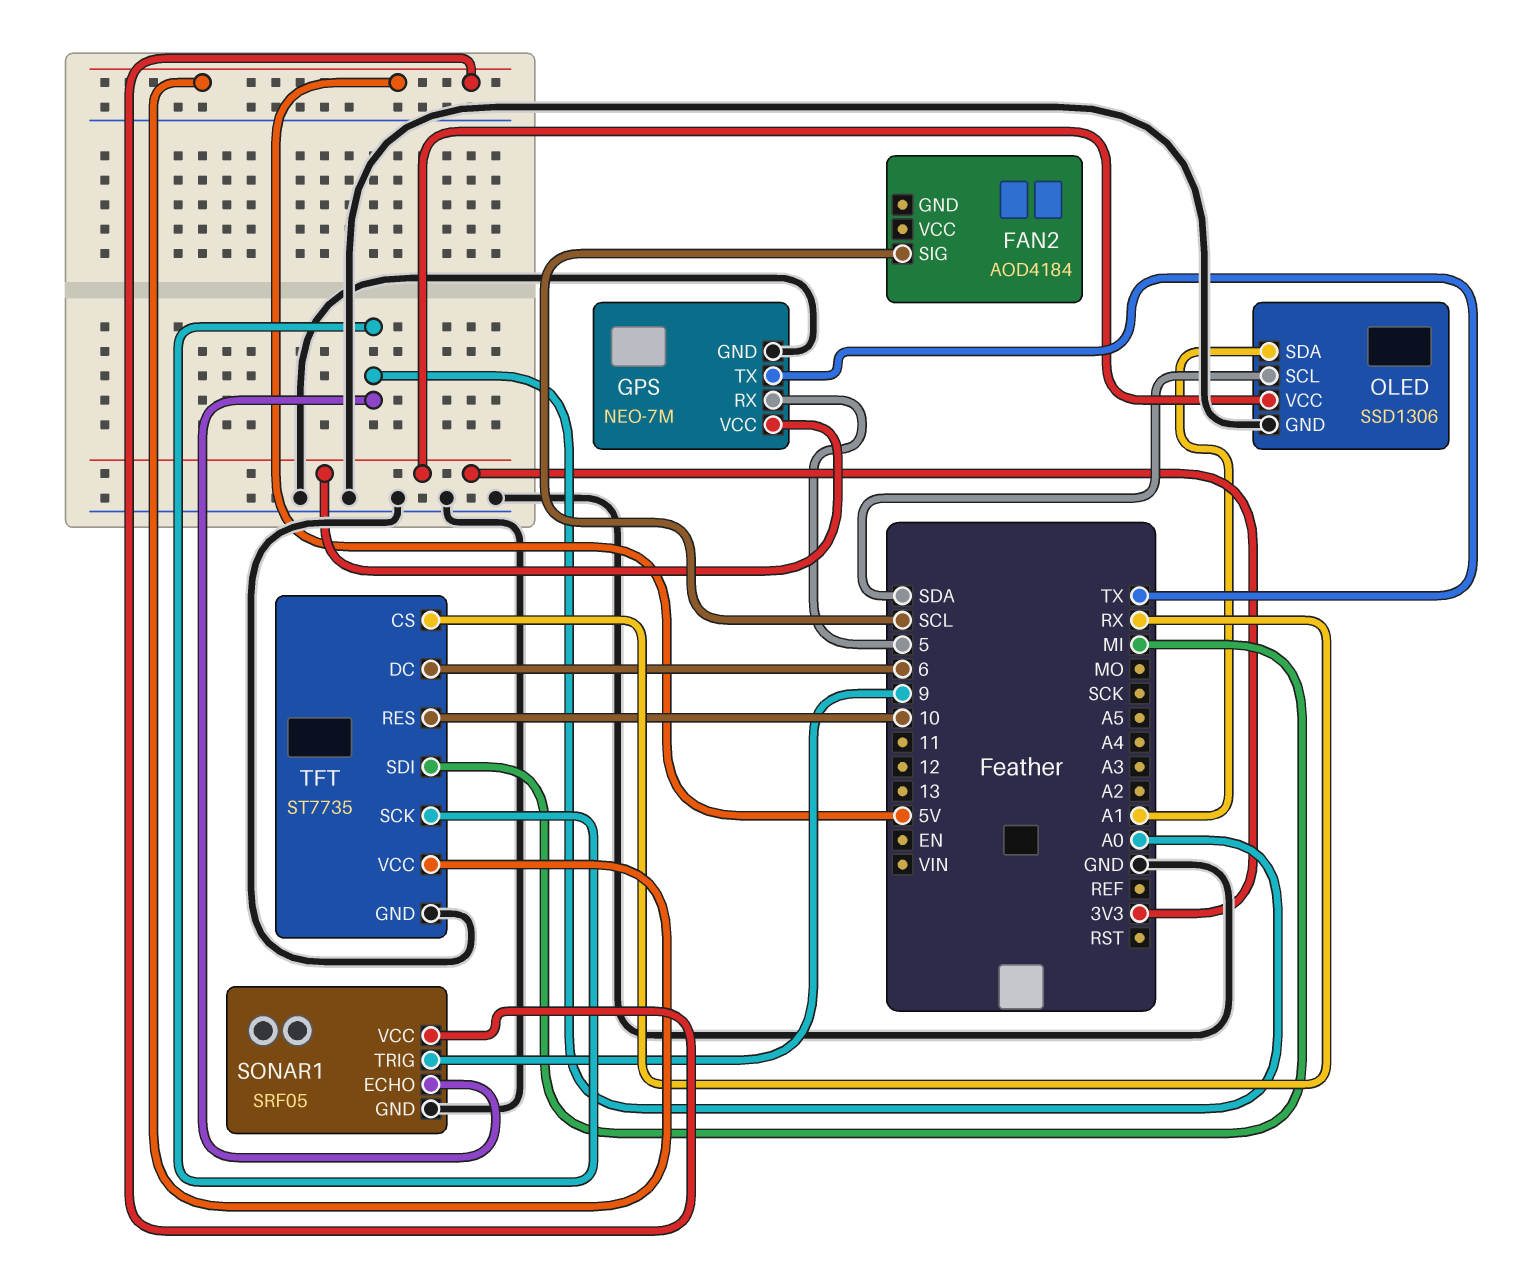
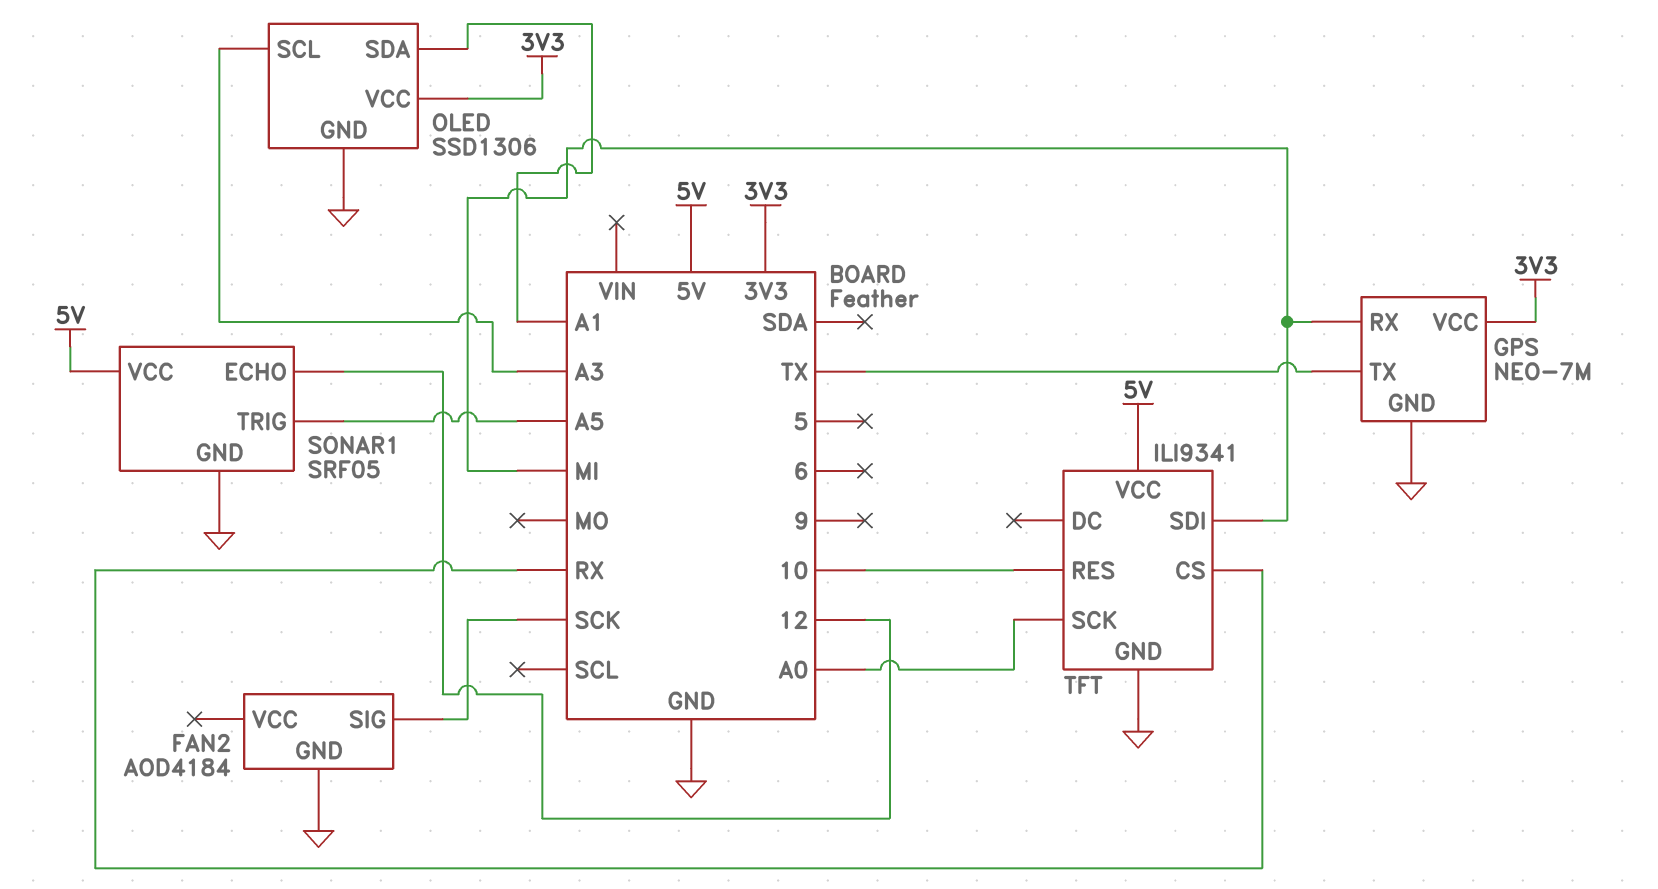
FAN2 pin GND: none -> GND
FAN2 pin SIG: SCL -> SCK
GPS pin RX: 5 -> MI
OLED pin SCL: SDA -> A3
SONAR1 pin ECHO: A0 -> 12
SONAR1 pin TRIG: 9 -> A5
TFT: ST7735 -> ILI9341
TFT pin DC: 6 -> none

